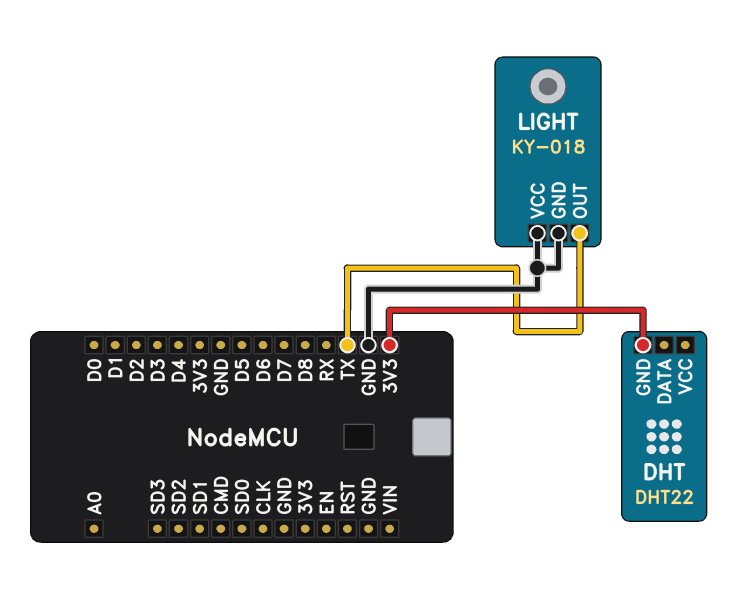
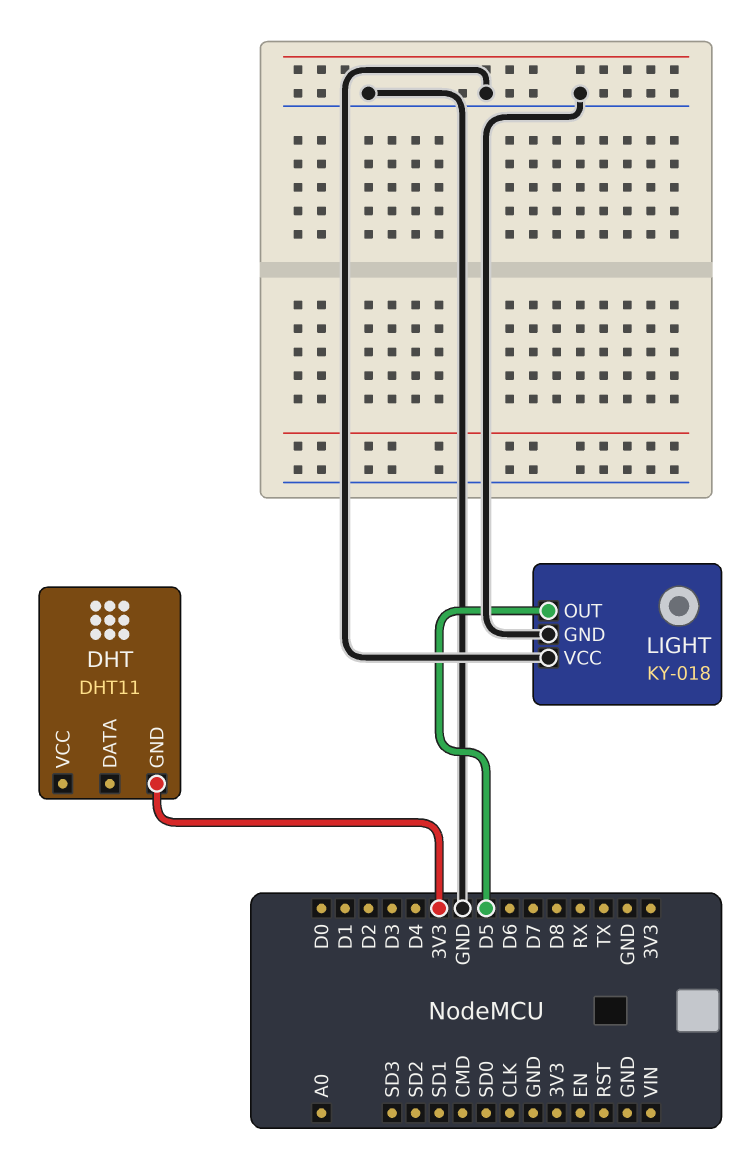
DHT: DHT22 -> DHT11
LIGHT pin OUT: TX -> D5

